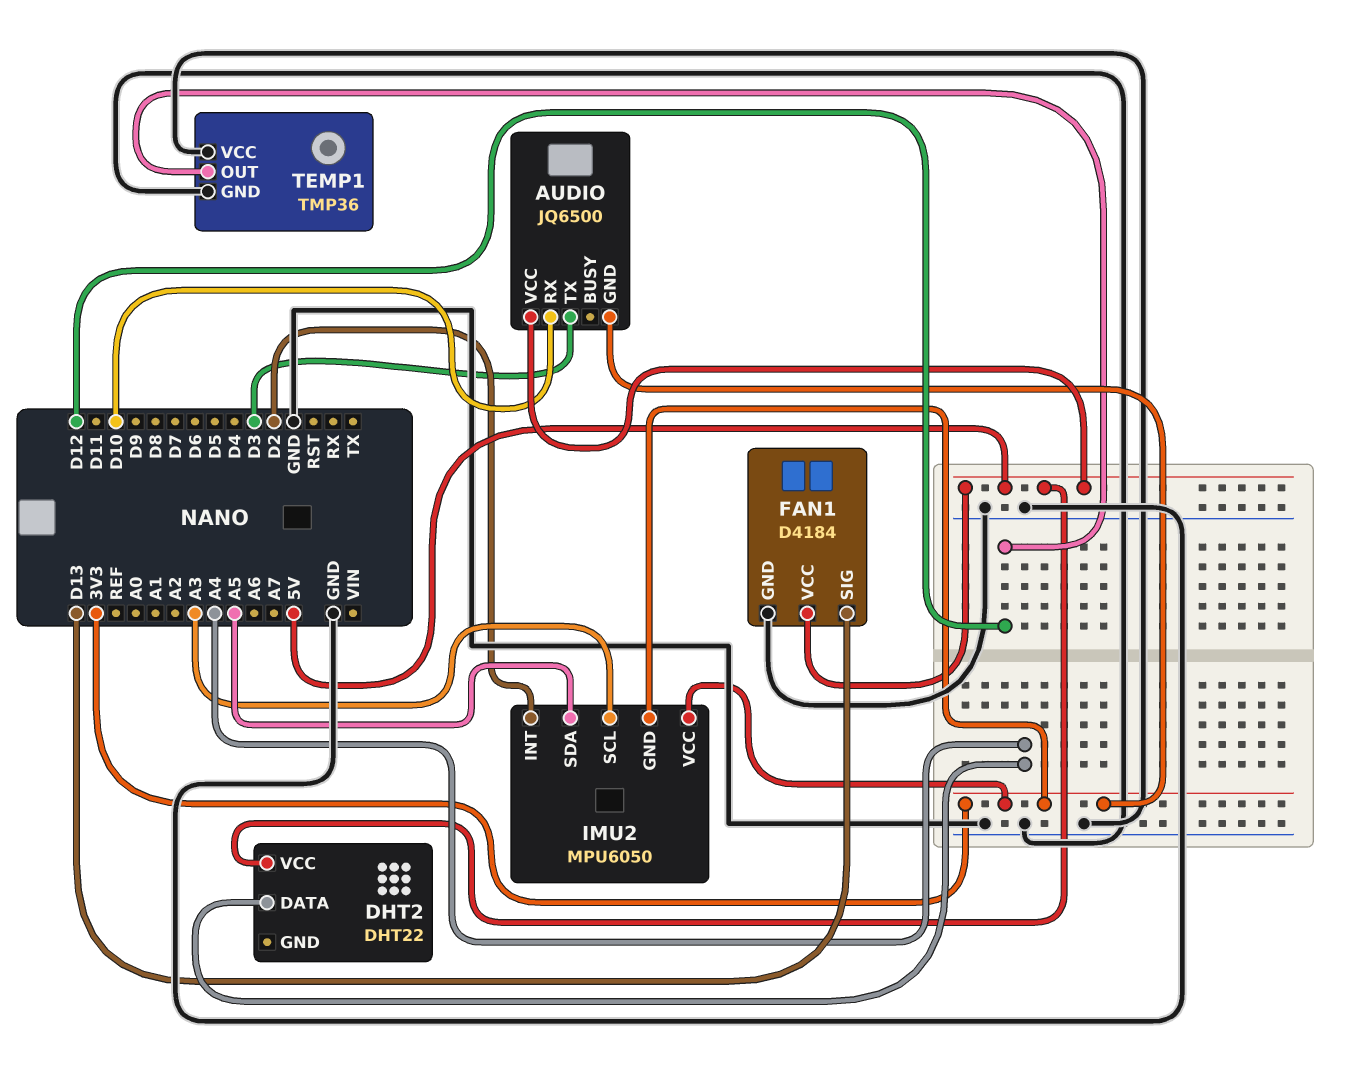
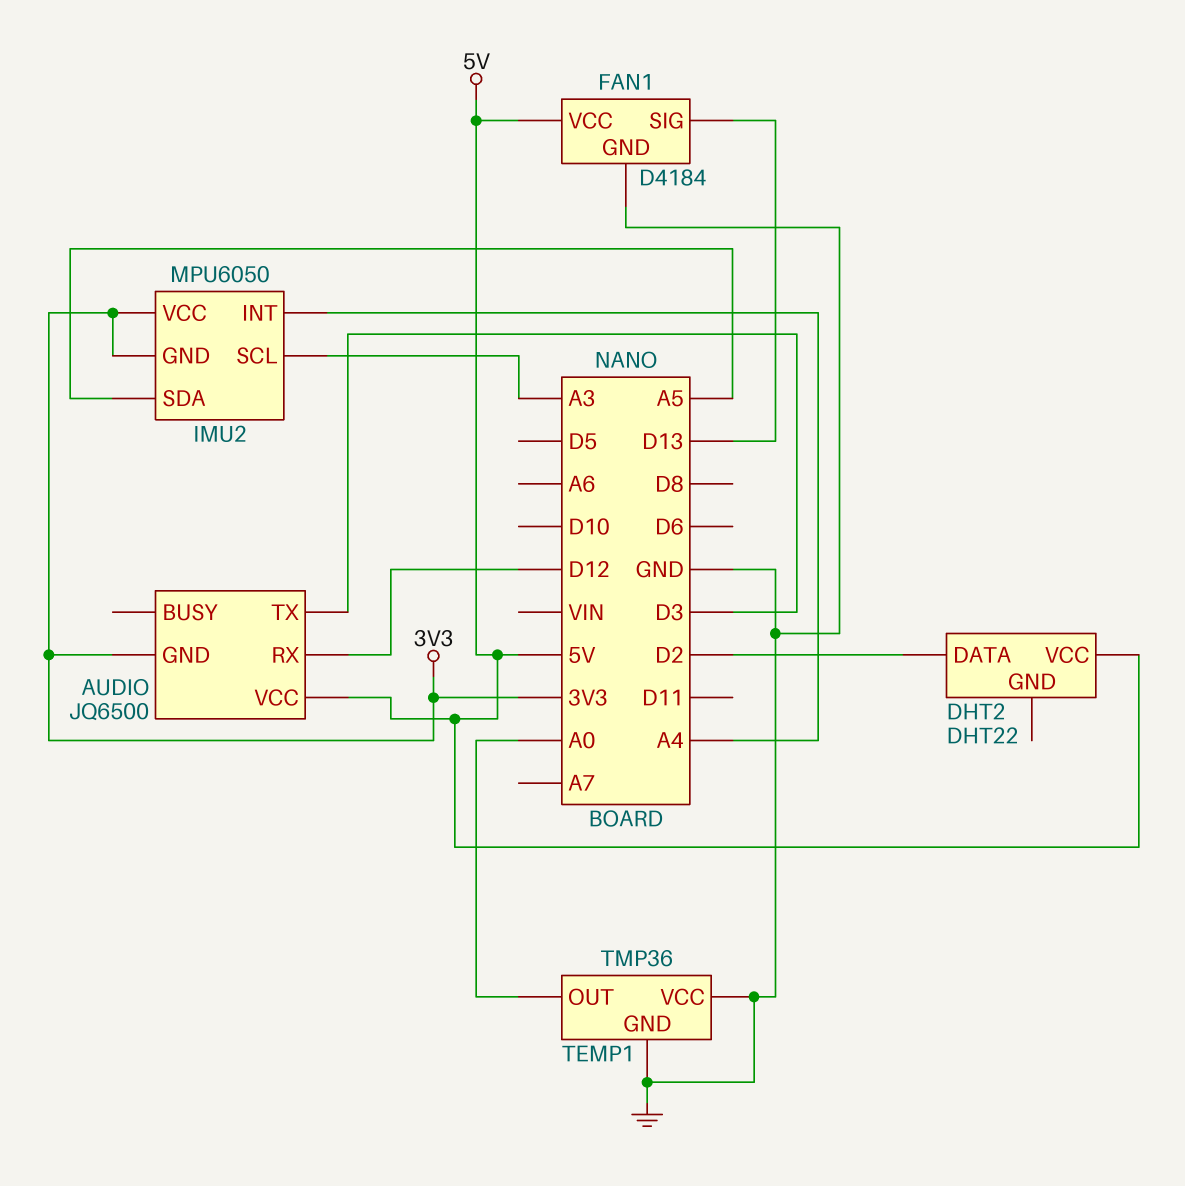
AUDIO pin RX: D10 -> D12
DHT2 pin DATA: A4 -> D2
IMU2 pin INT: D2 -> A4
TEMP1 pin OUT: D12 -> A0

